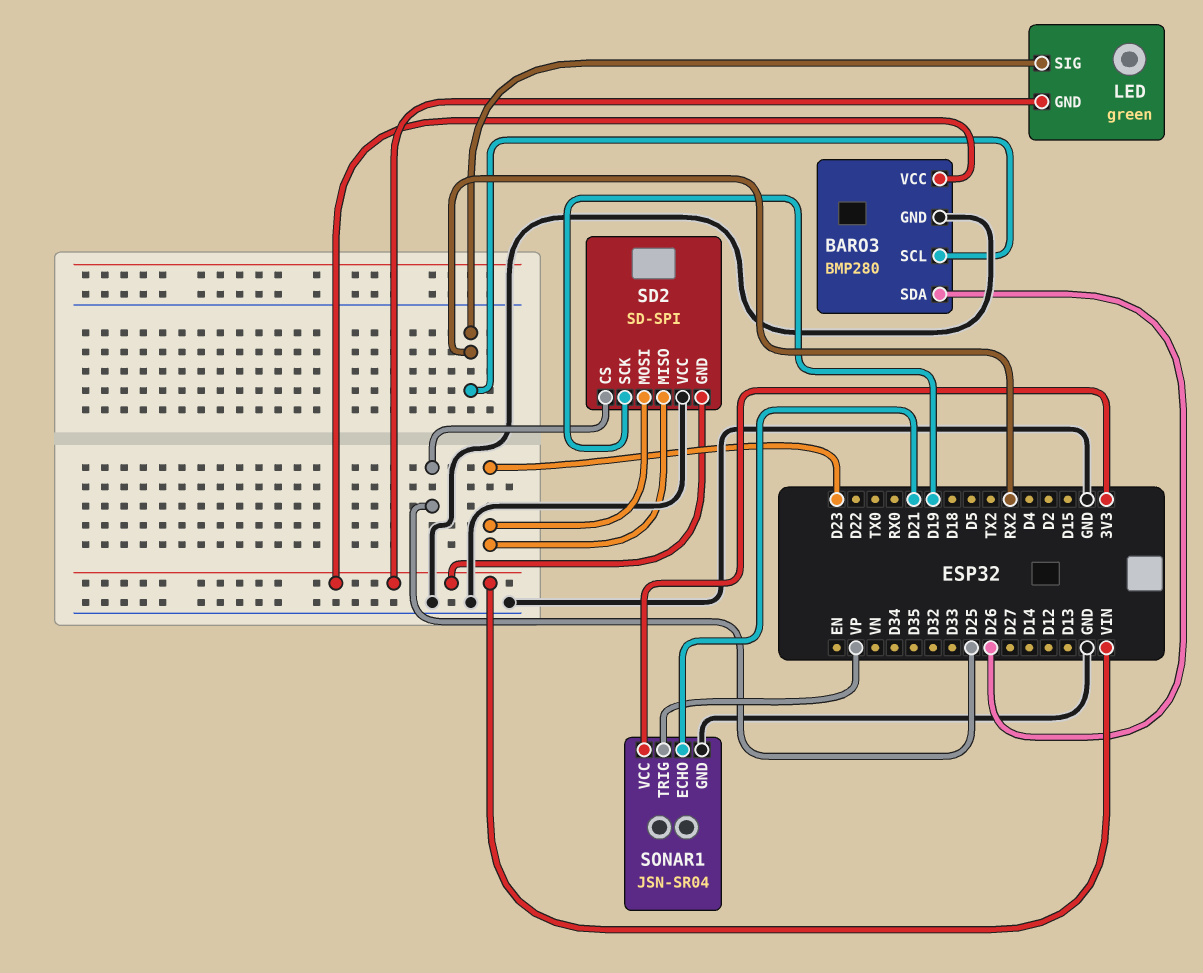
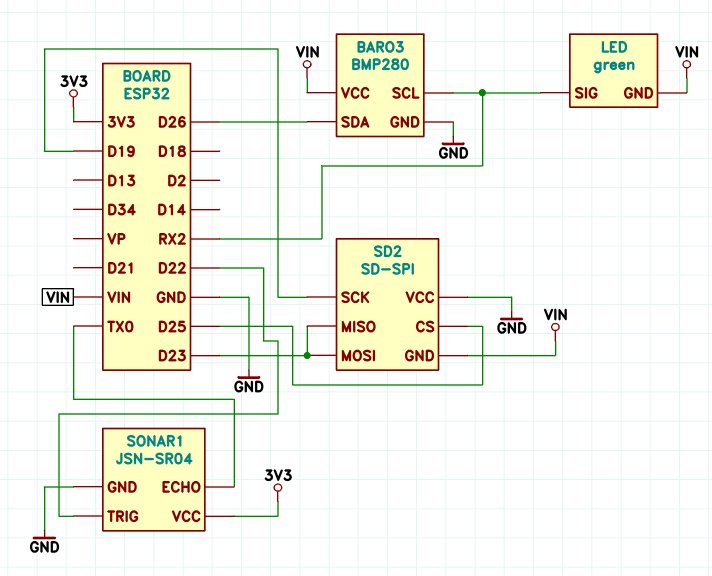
SONAR1 pin ECHO: D21 -> TX0
SONAR1 pin TRIG: VP -> D22

